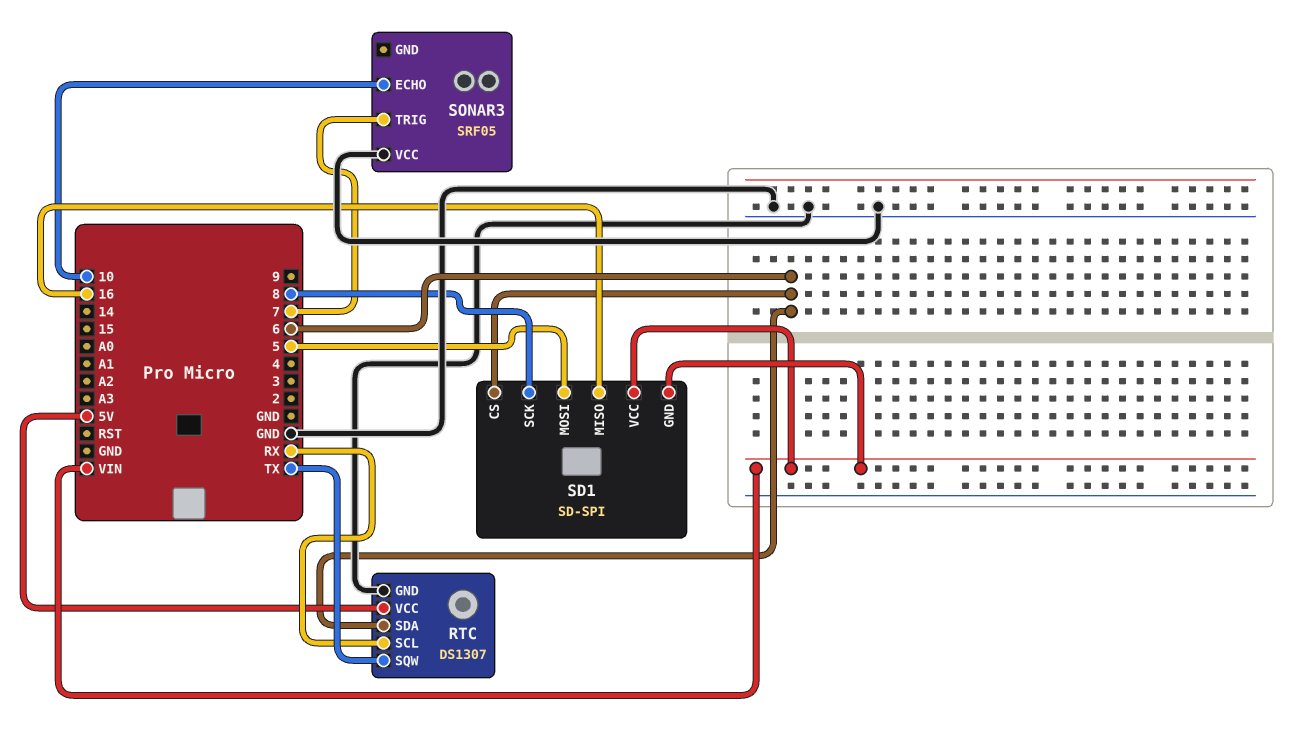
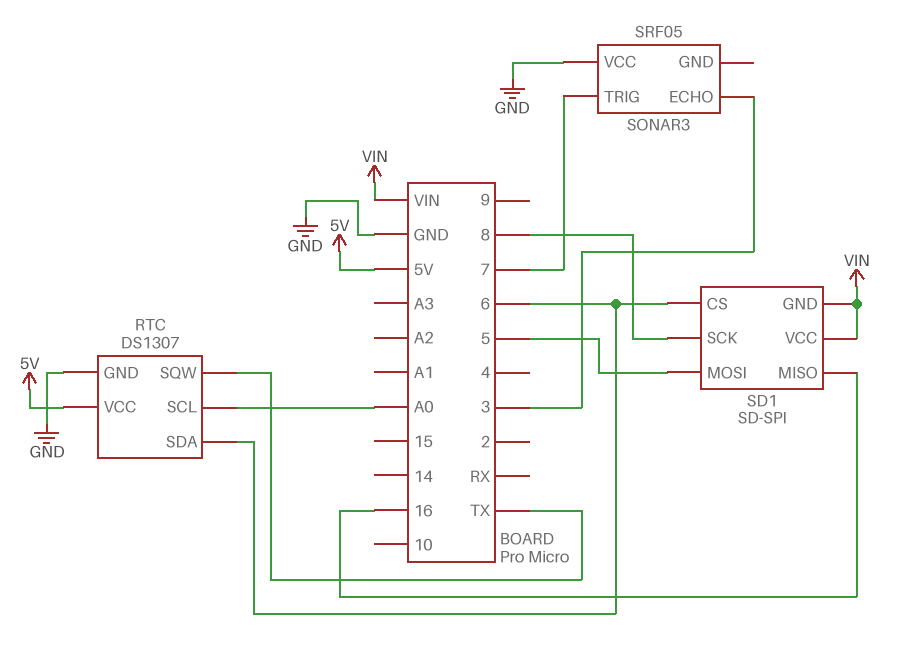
RTC pin SCL: RX -> A0
SONAR3 pin ECHO: 10 -> 3

